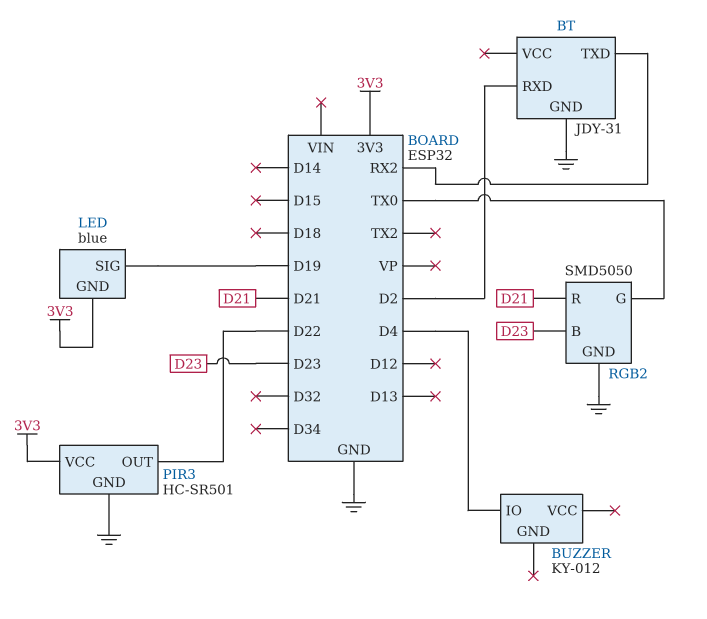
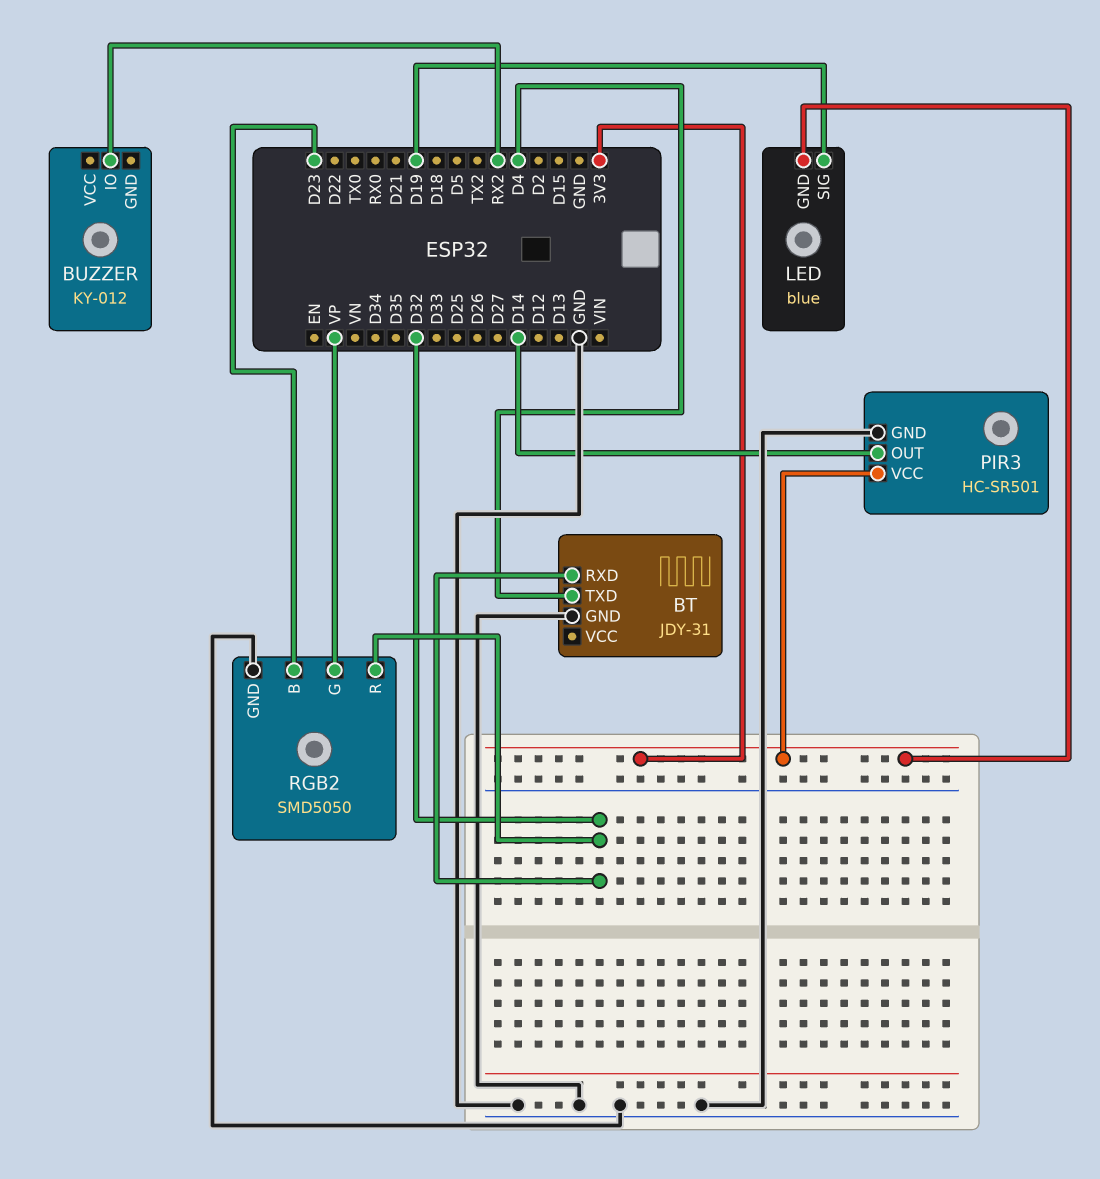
BT pin RXD: D2 -> D32
BT pin TXD: RX2 -> D4
BUZZER pin IO: D4 -> RX2
PIR3 pin OUT: D22 -> D14
RGB2 pin G: TX0 -> VP
RGB2 pin R: D21 -> D32

